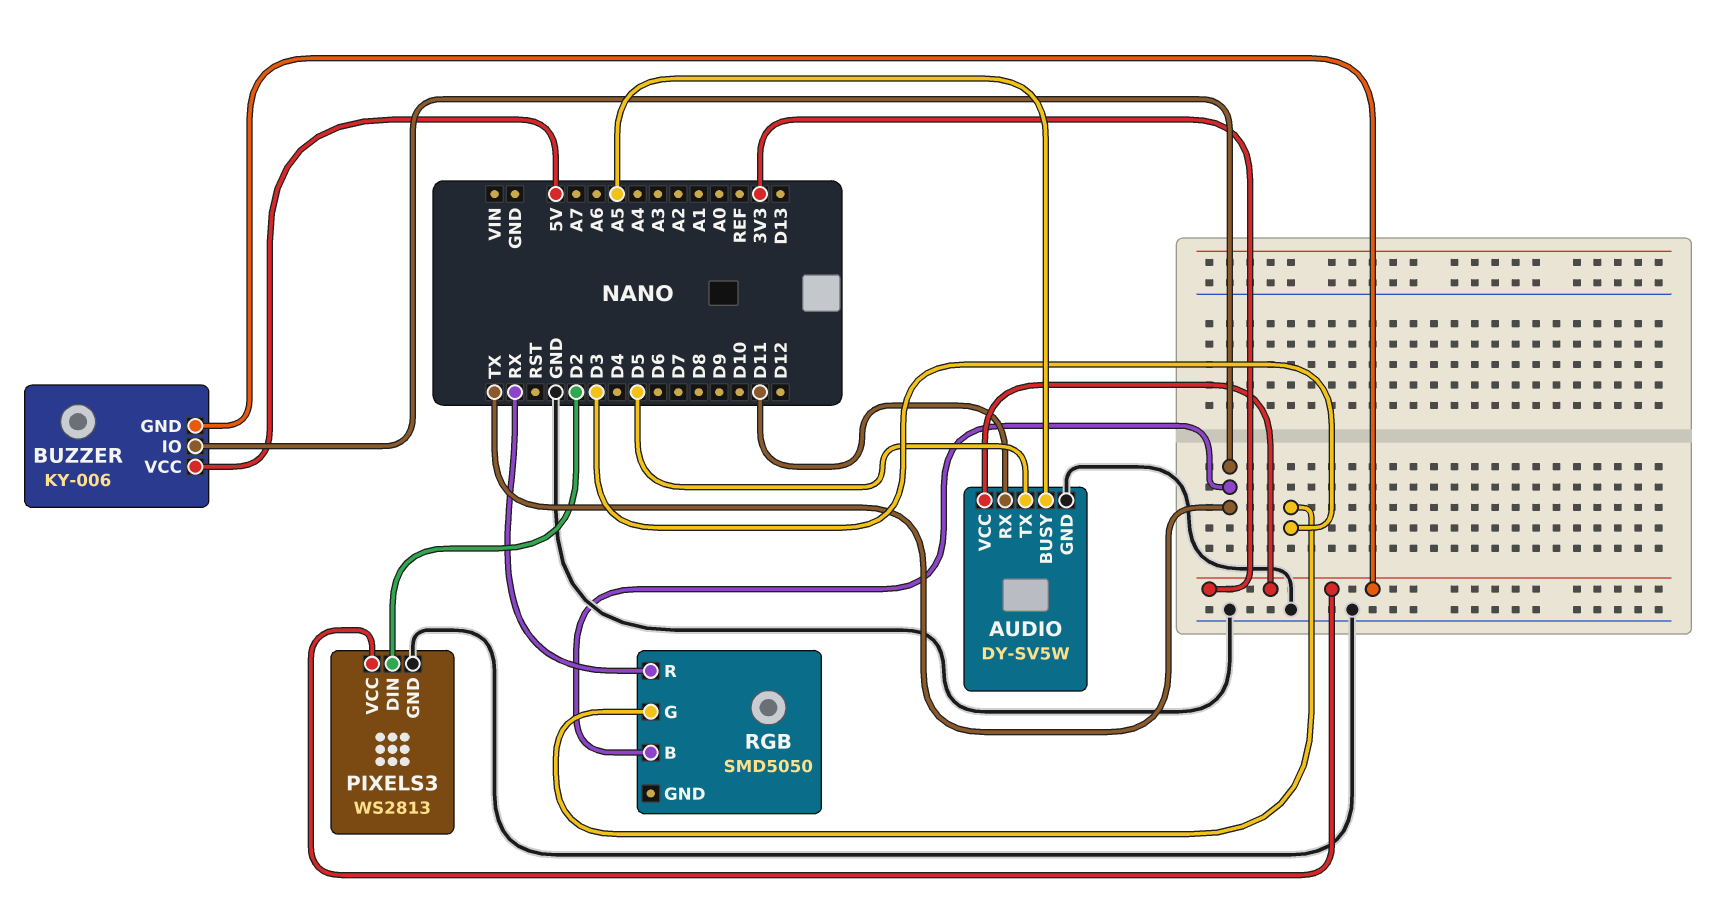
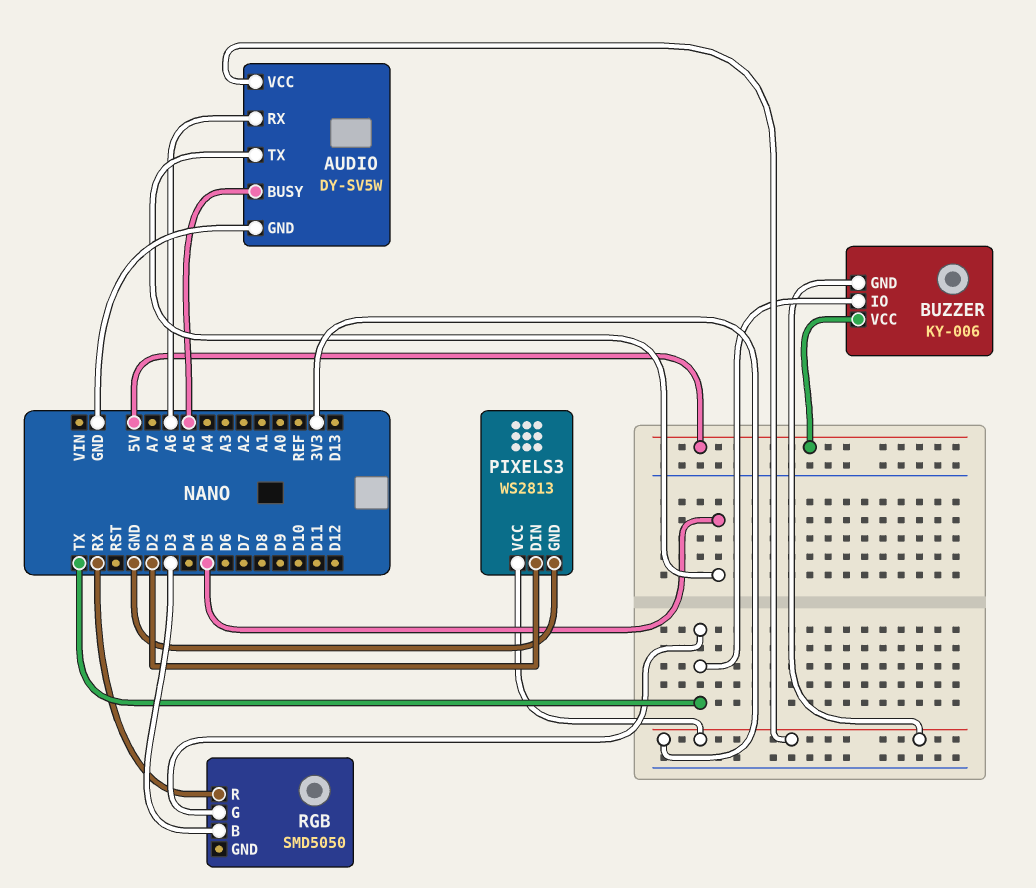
AUDIO pin RX: D11 -> A6
RGB pin B: TX -> D3
RGB pin G: D3 -> TX

